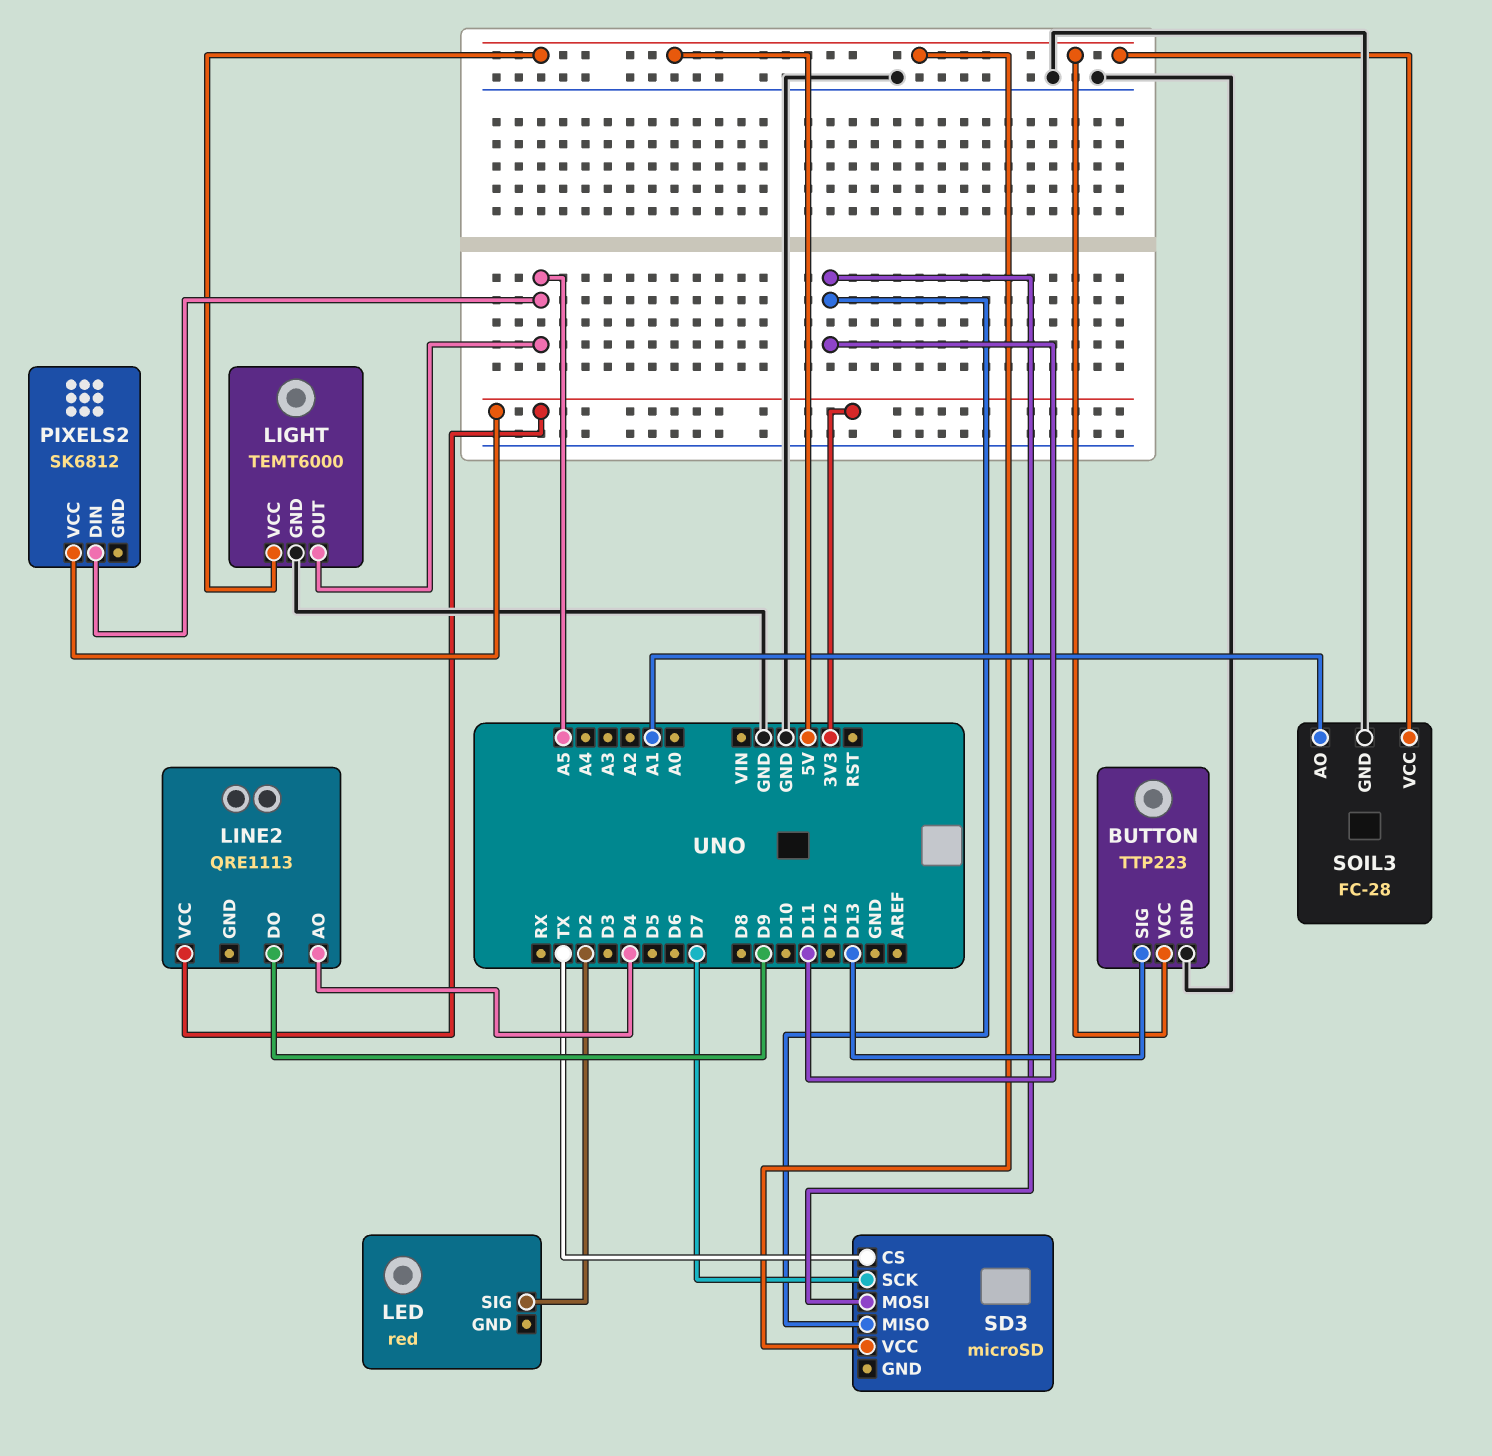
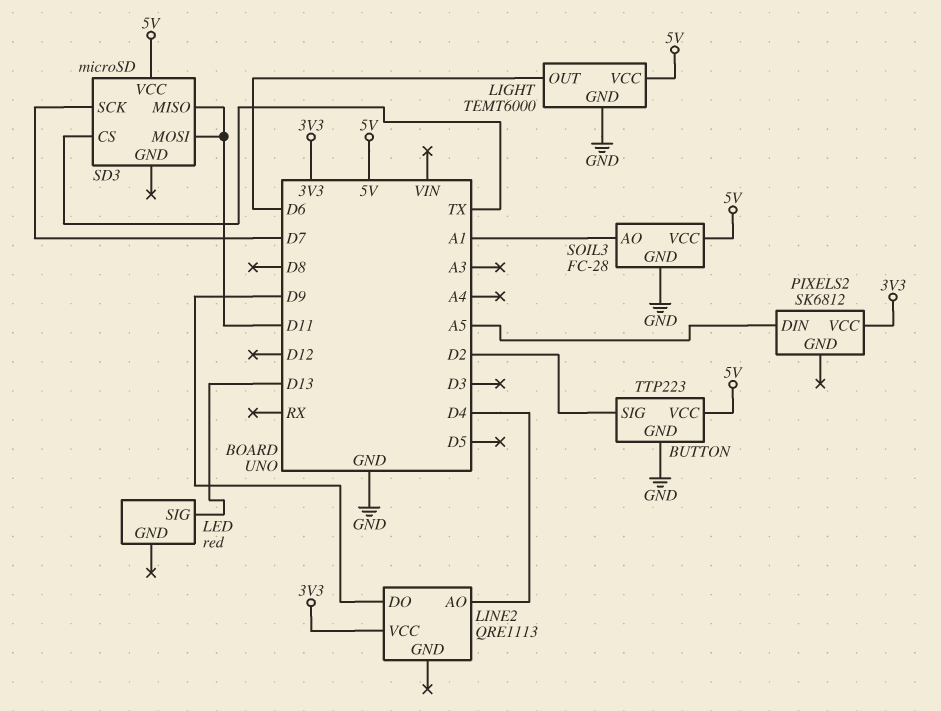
BUTTON pin SIG: D13 -> D2
LED pin SIG: D2 -> D13
LIGHT pin OUT: A5 -> D6

